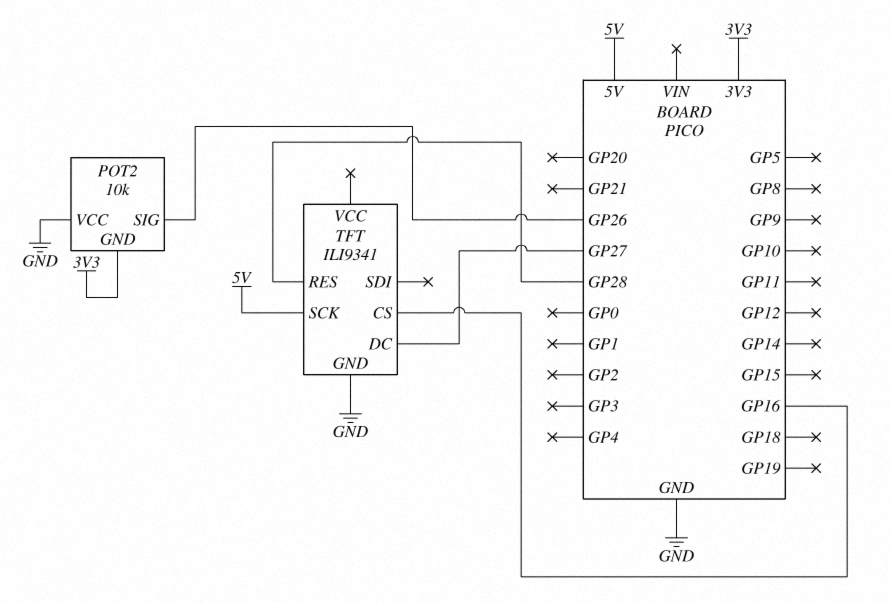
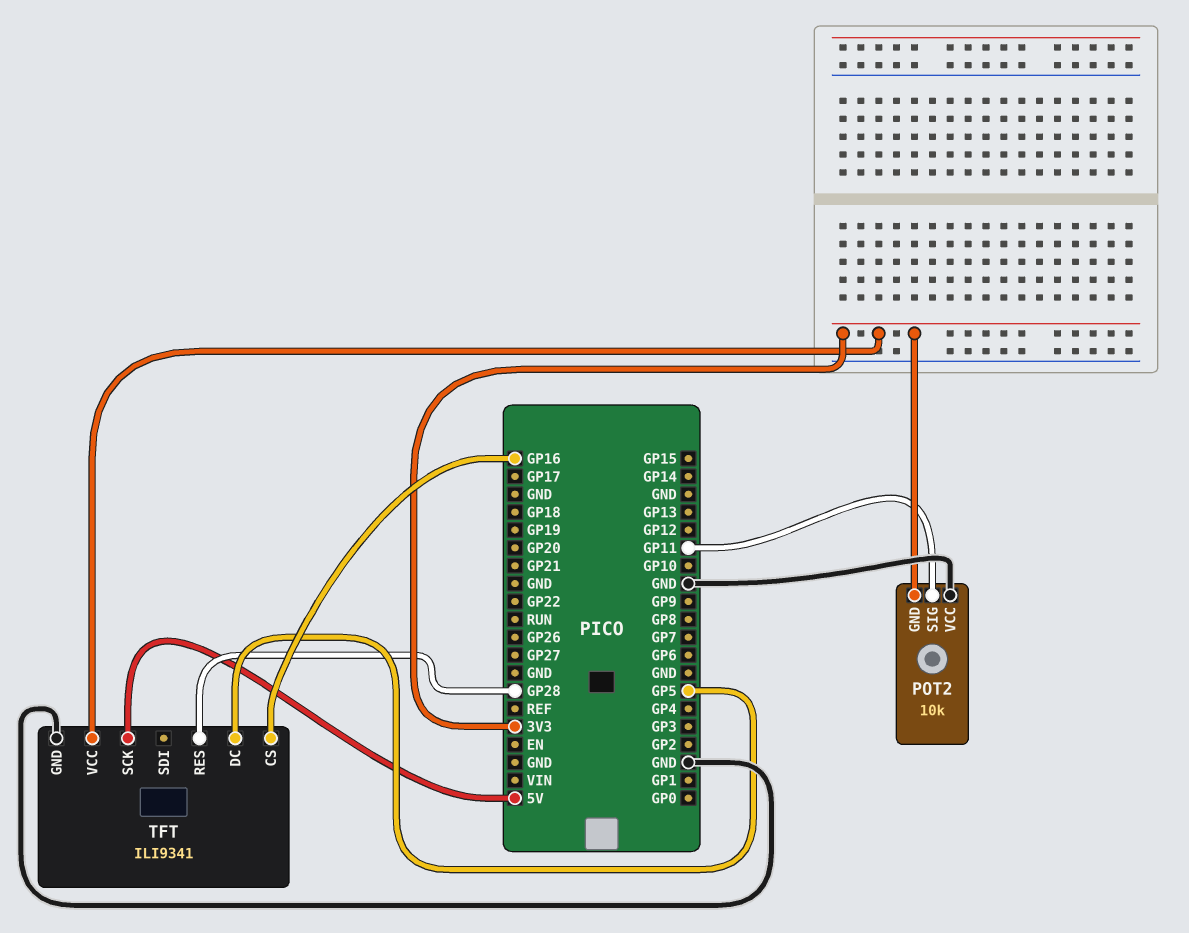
POT2 pin SIG: GP26 -> GP11
TFT pin DC: GP27 -> GP5
TFT pin VCC: none -> 3V3

